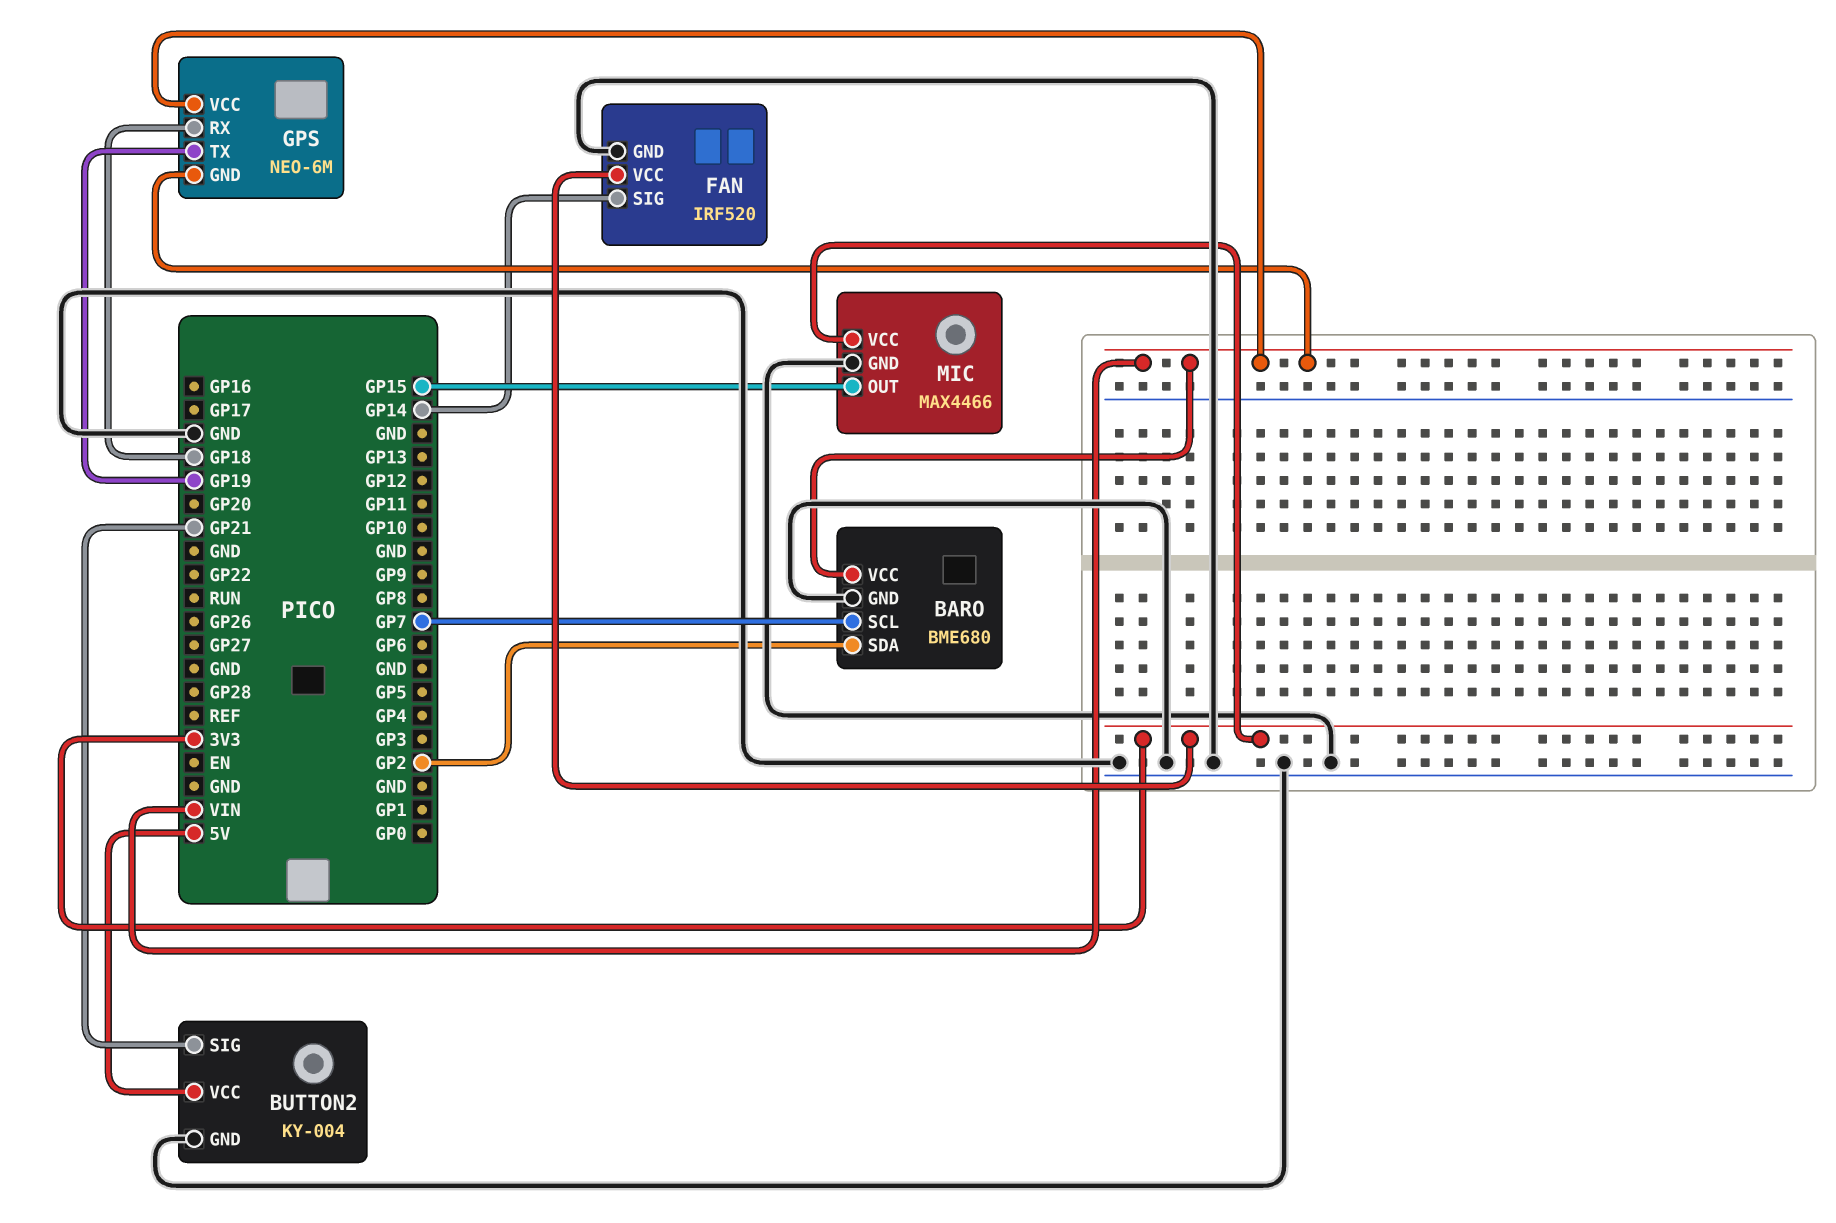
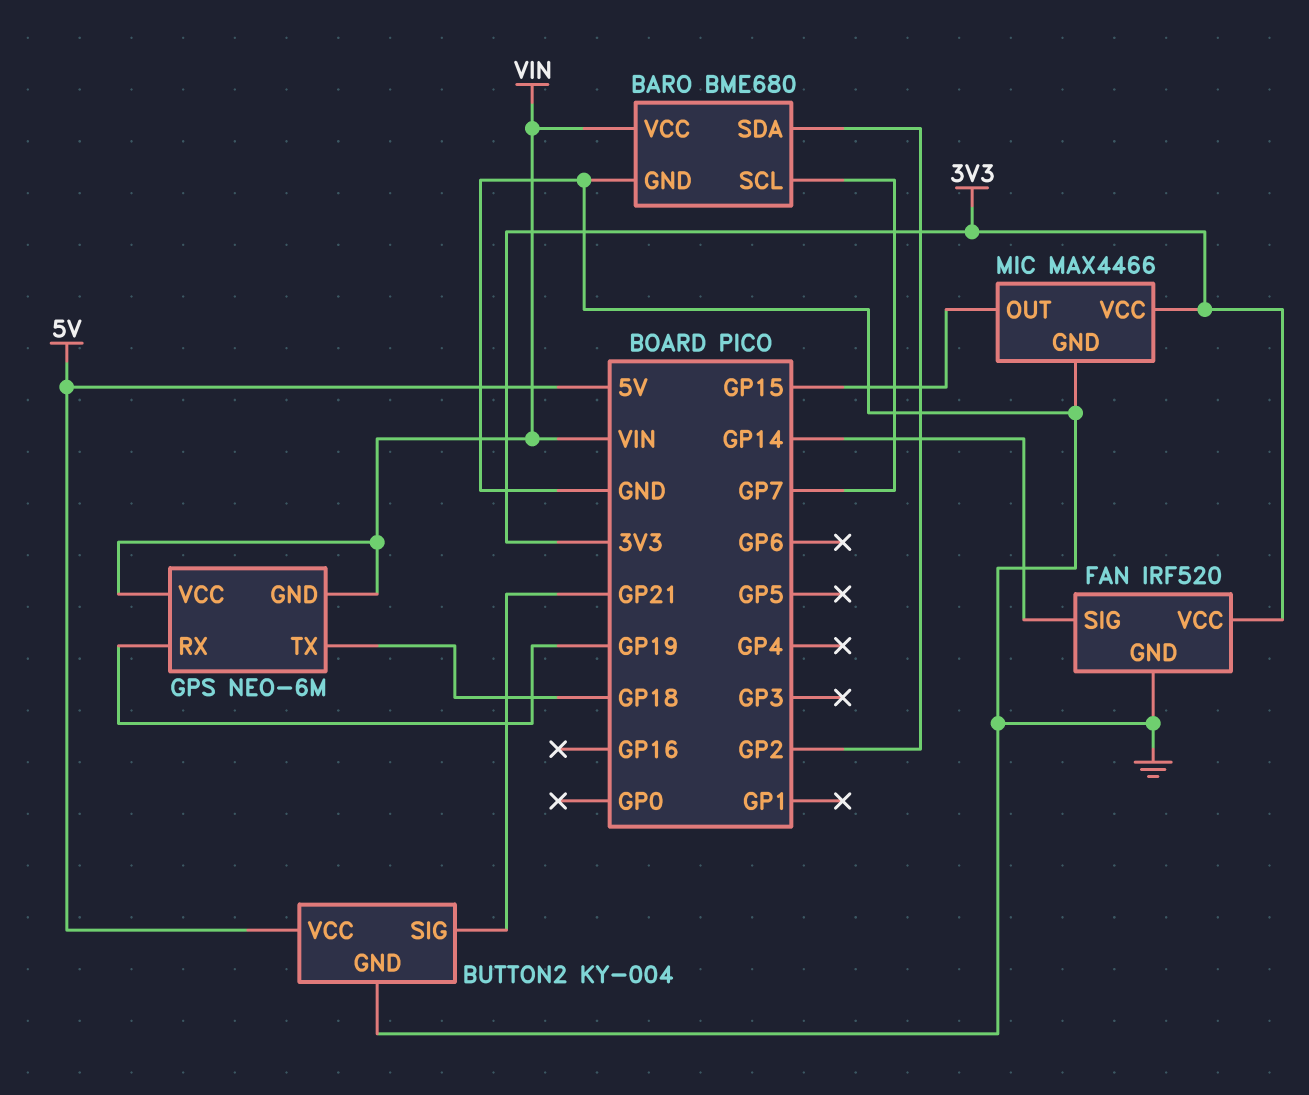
GPS pin RX: GP18 -> GP19
GPS pin TX: GP19 -> GP18

